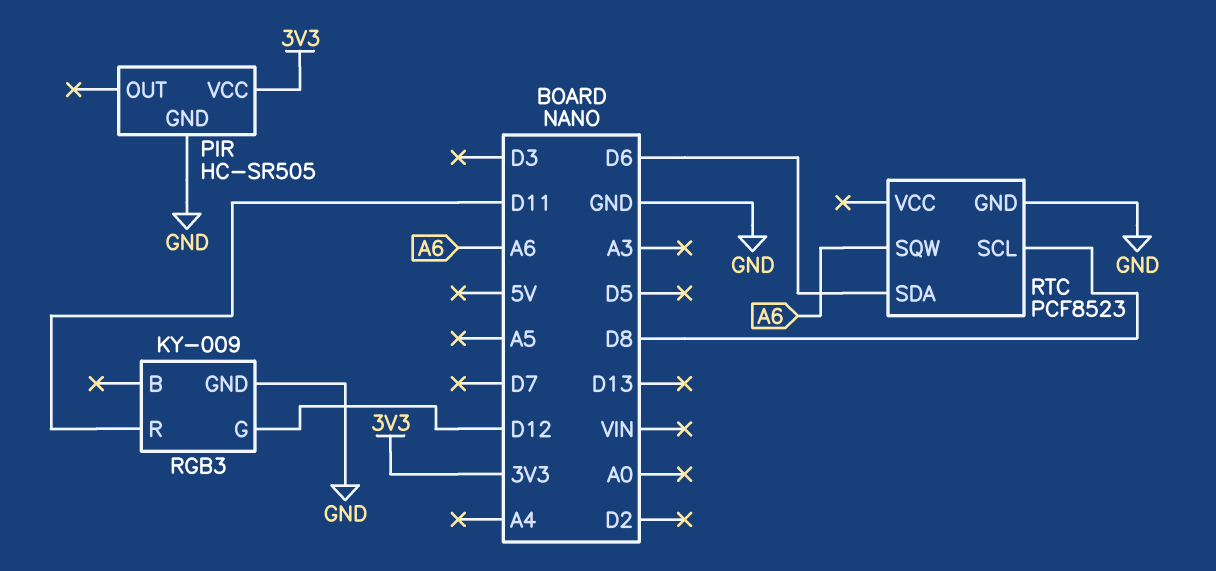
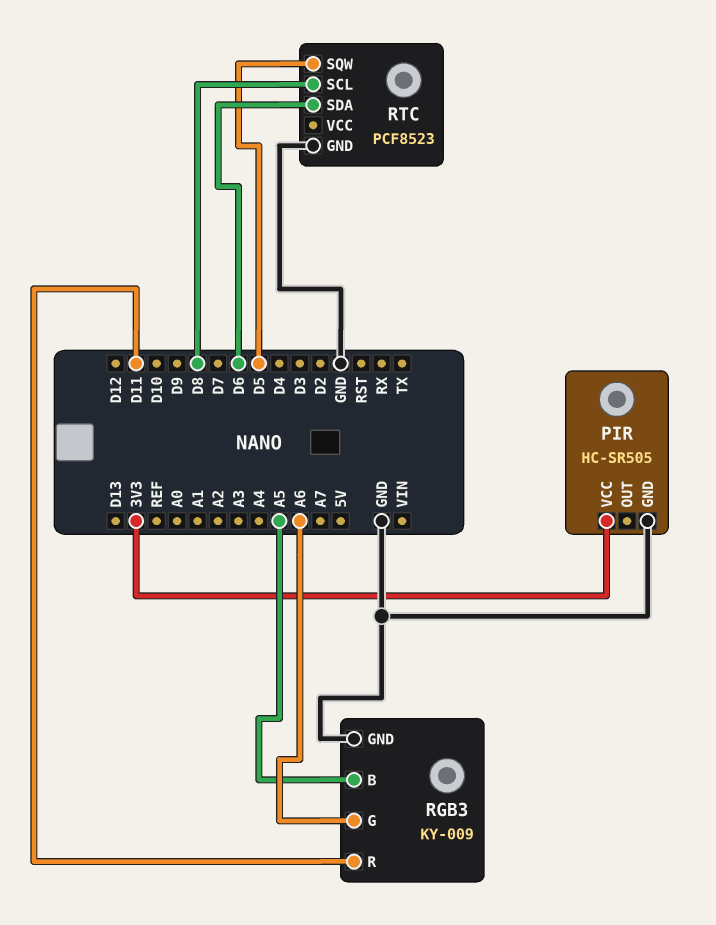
RGB3 pin B: none -> A5
RGB3 pin G: D12 -> A6
RTC pin SQW: A6 -> D5

